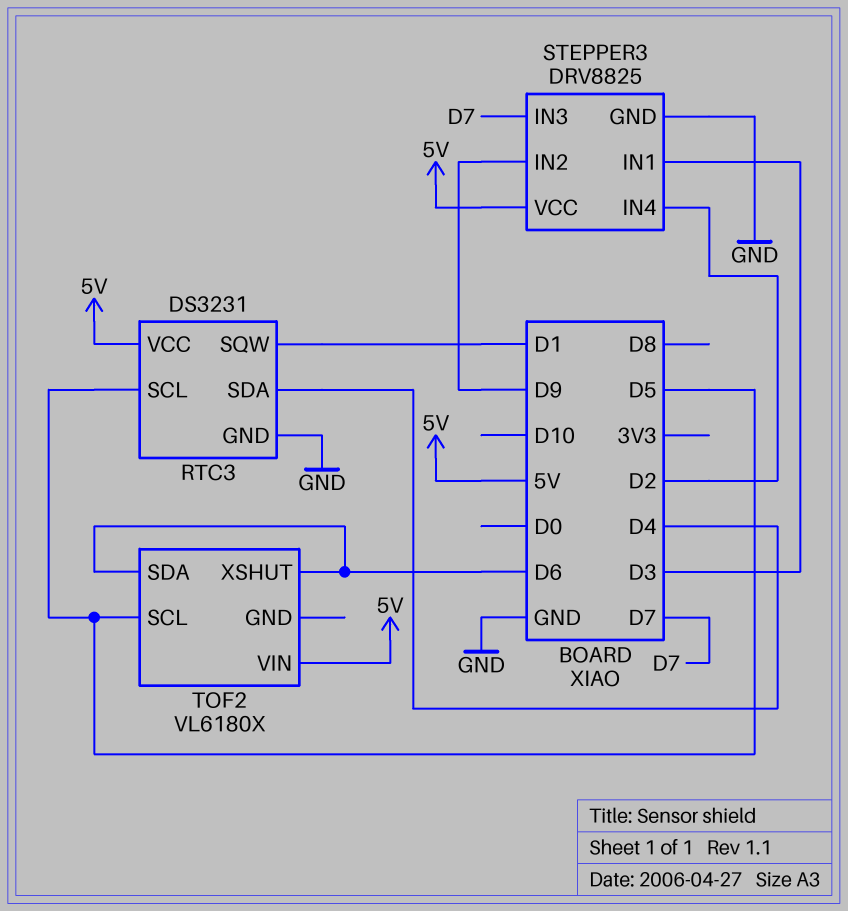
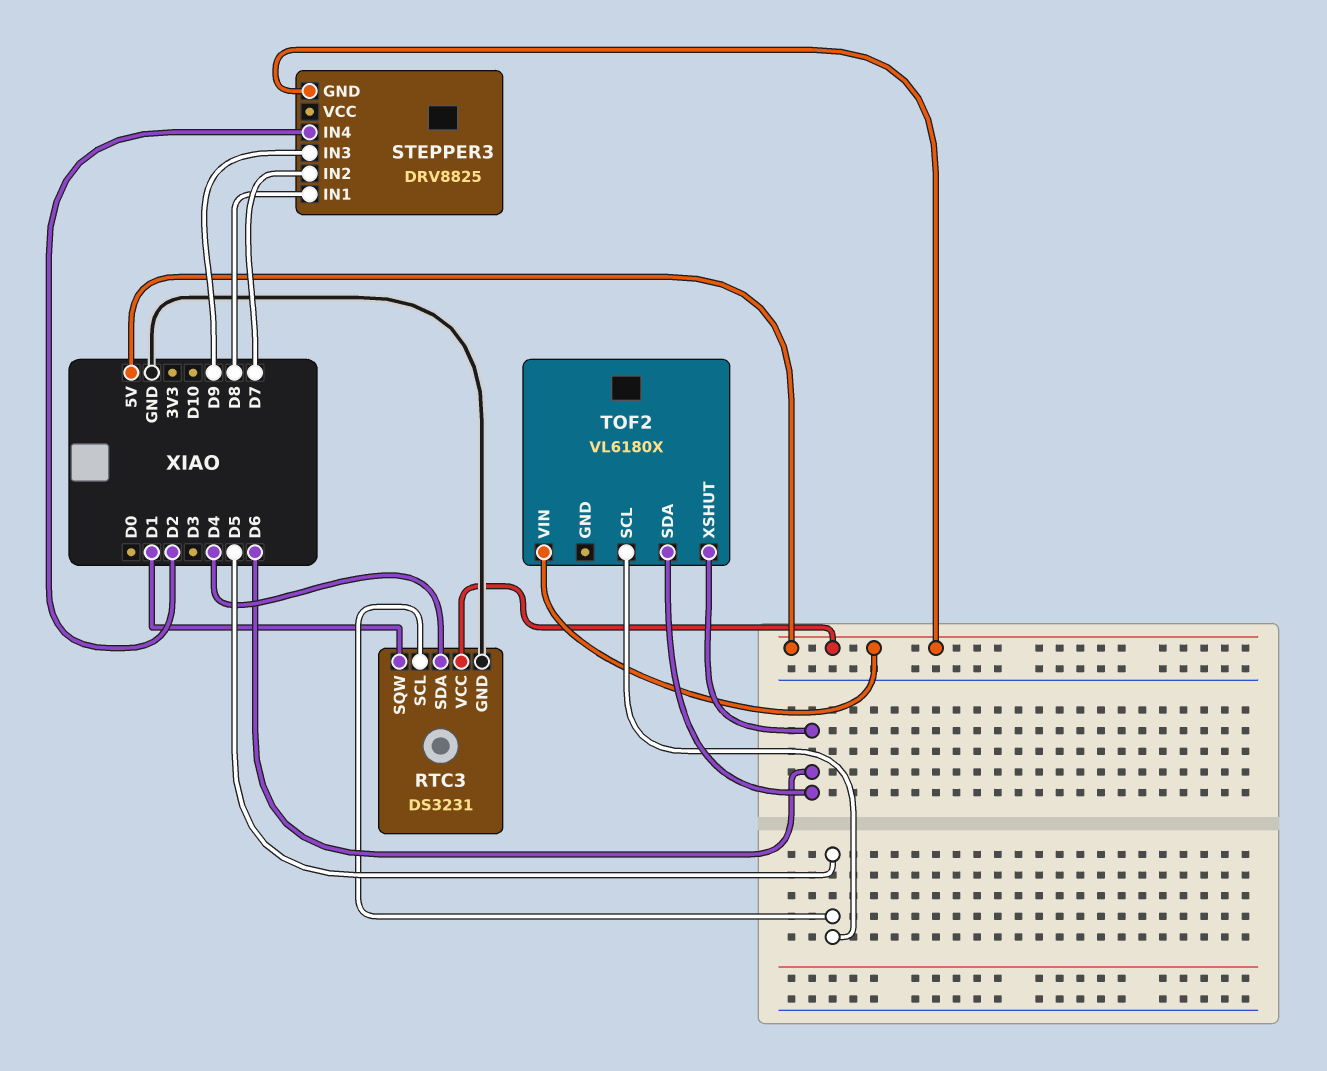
STEPPER3 pin GND: GND -> 5V
STEPPER3 pin IN1: D3 -> D8
STEPPER3 pin IN2: D9 -> D7
STEPPER3 pin IN3: D7 -> D9
STEPPER3 pin VCC: 5V -> none

